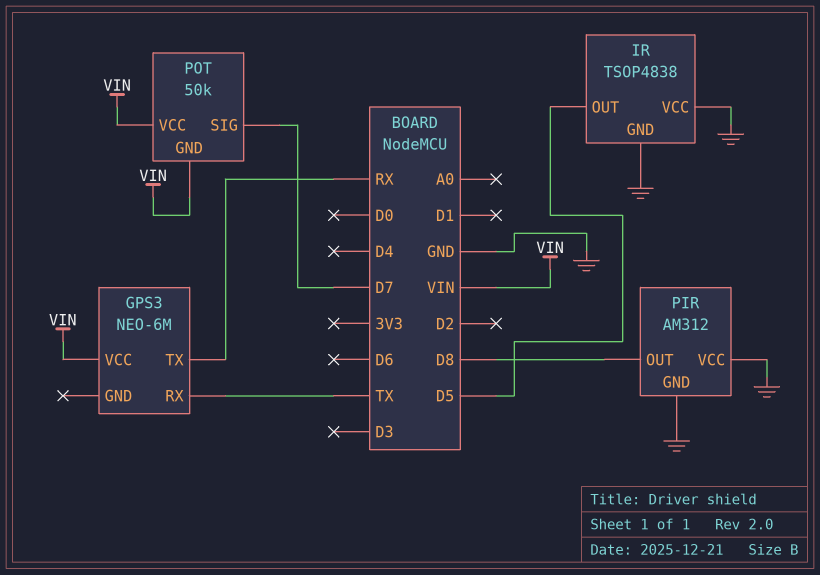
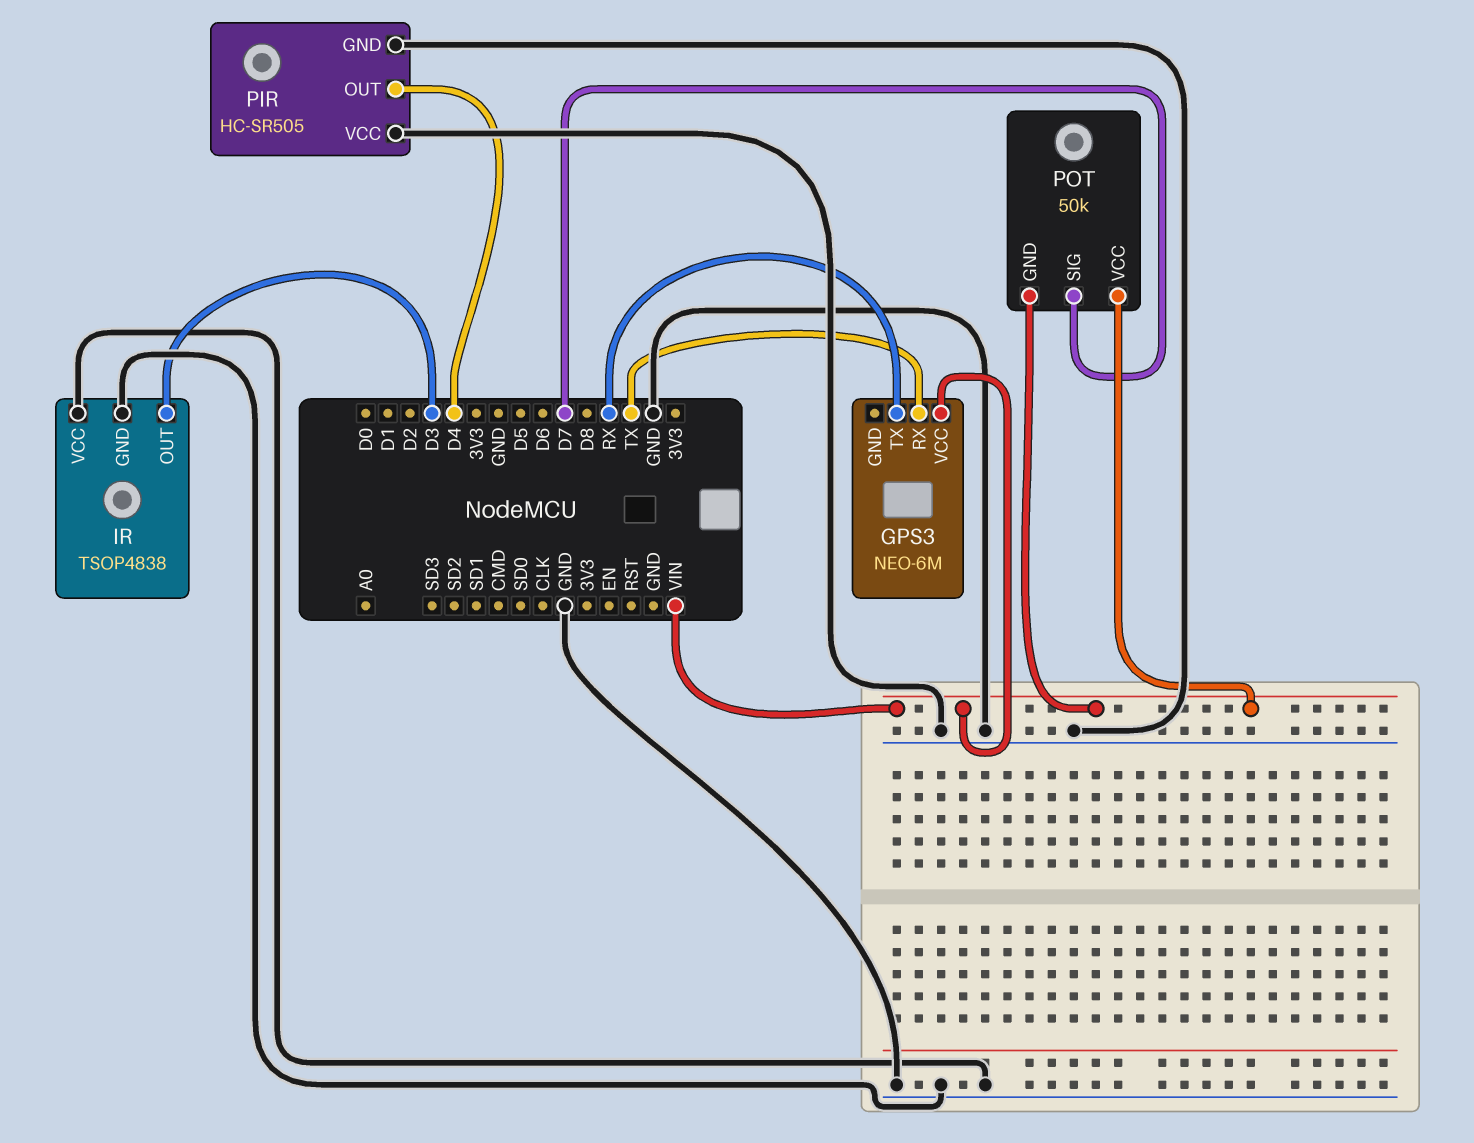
IR pin OUT: D5 -> D3
PIR: AM312 -> HC-SR505
PIR pin OUT: D8 -> D4

